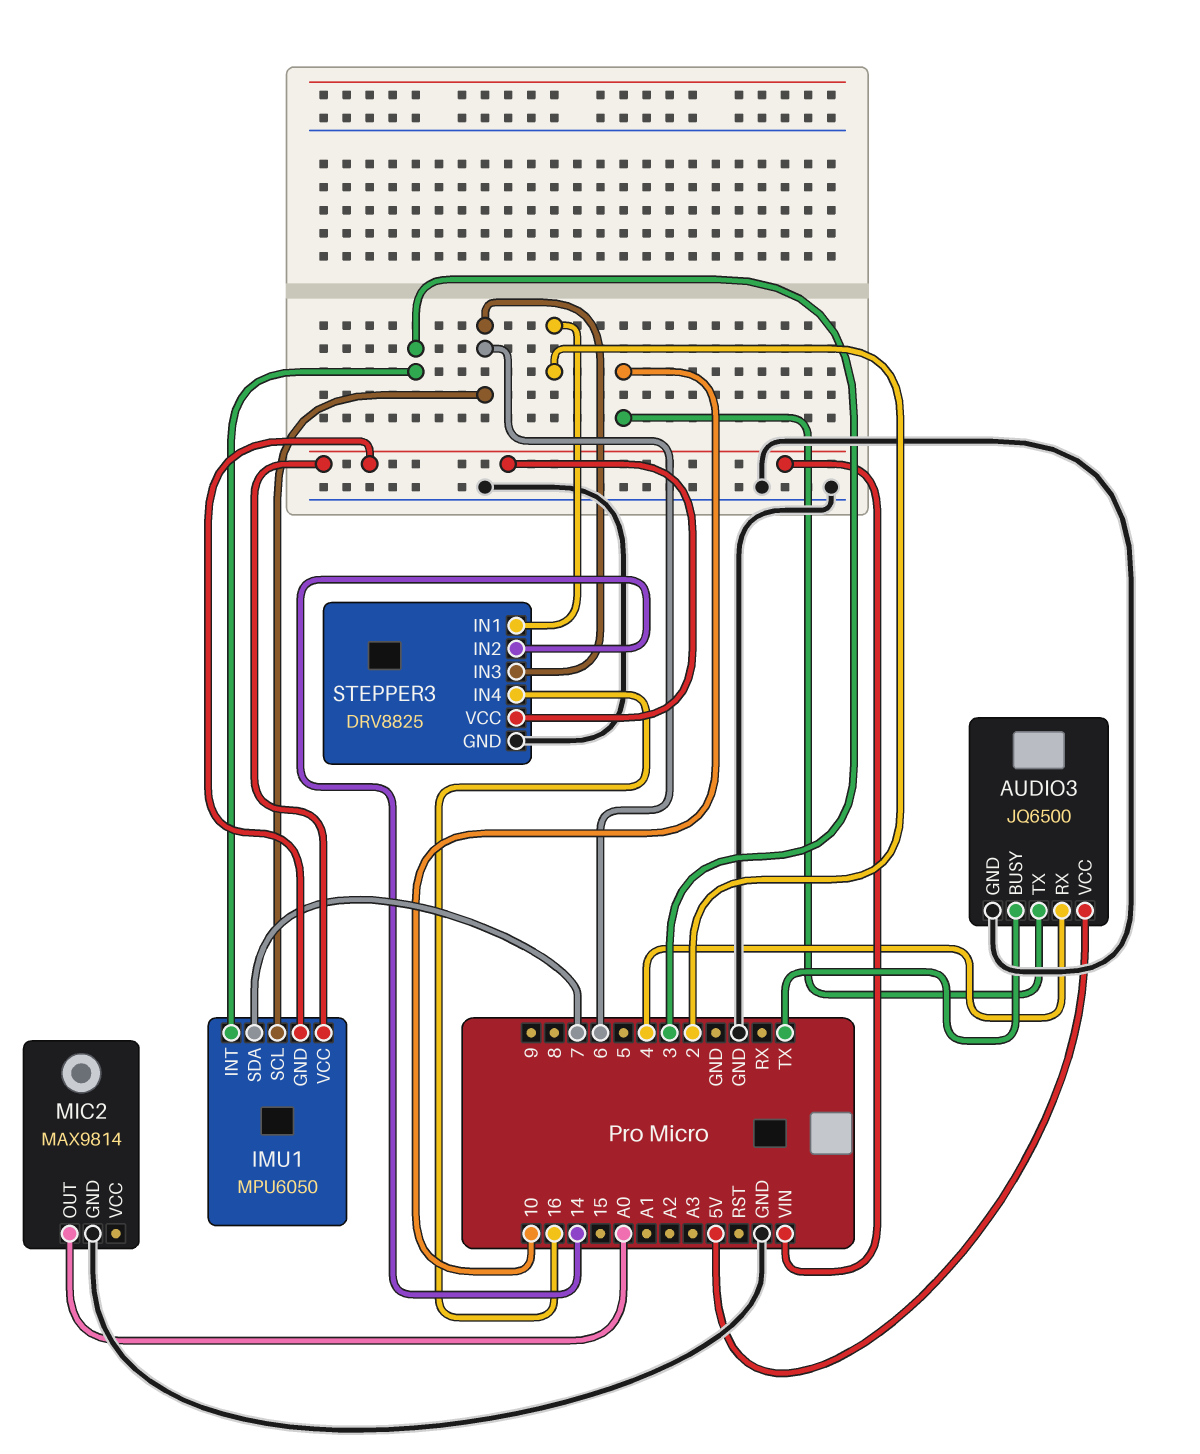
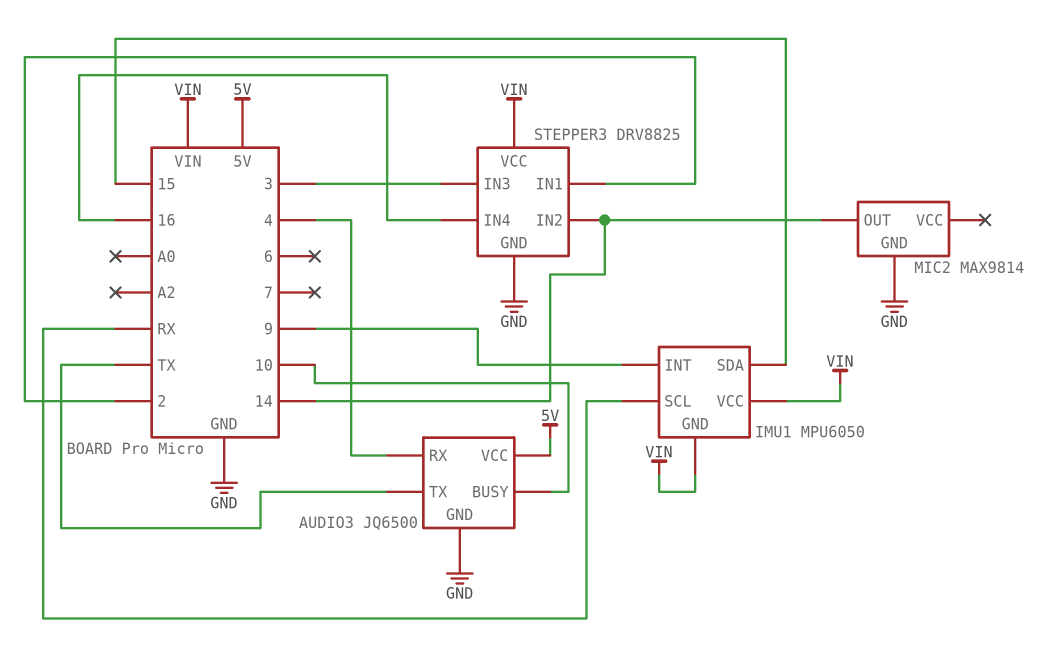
AUDIO3 pin BUSY: TX -> 10
AUDIO3 pin TX: 10 -> TX
IMU1 pin INT: 3 -> 9
IMU1 pin SCL: 6 -> RX
IMU1 pin SDA: 7 -> 15
MIC2 pin OUT: A0 -> 14
STEPPER3 pin IN3: 6 -> 3

